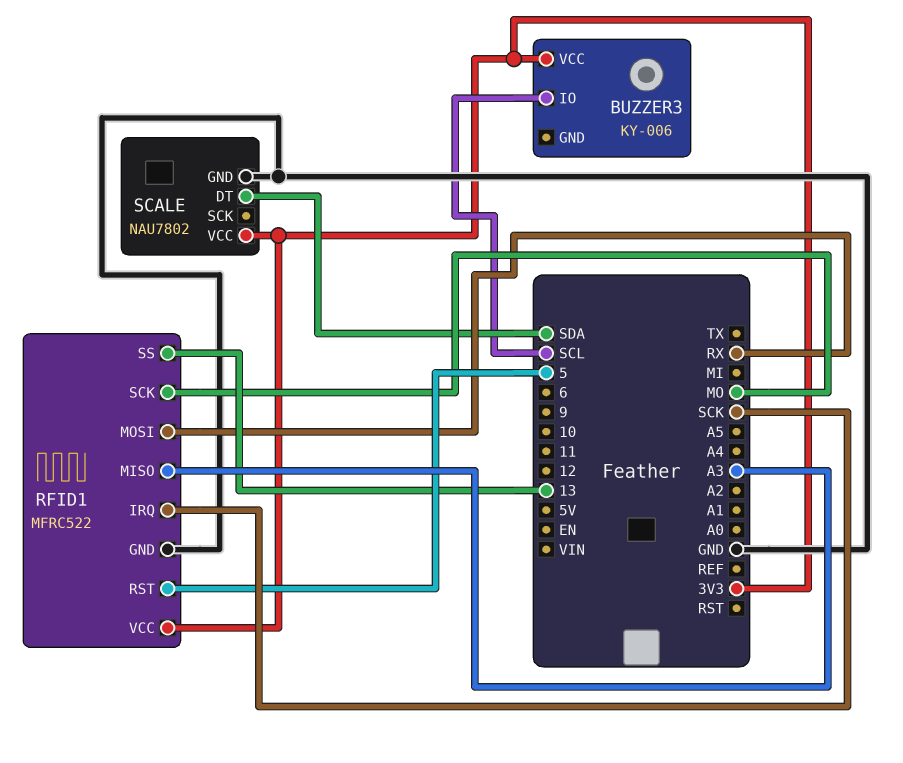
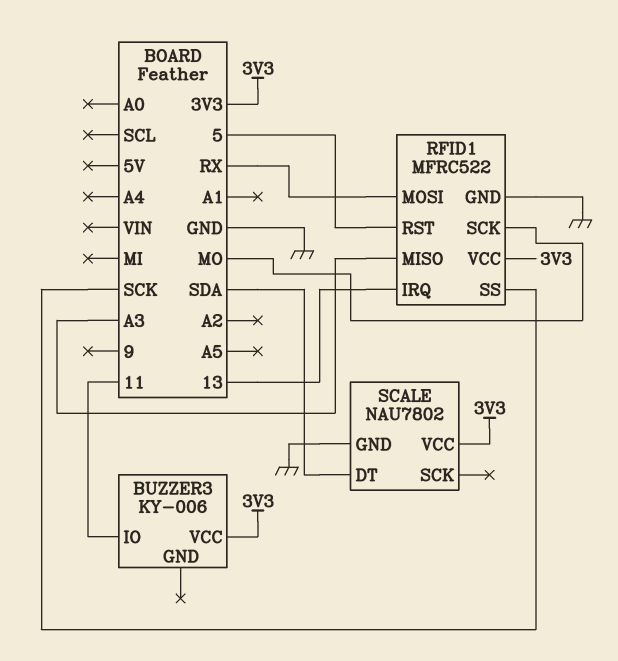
BUZZER3 pin IO: SCL -> 11
RFID1 pin IRQ: SCK -> 13
RFID1 pin SS: 13 -> SCK

